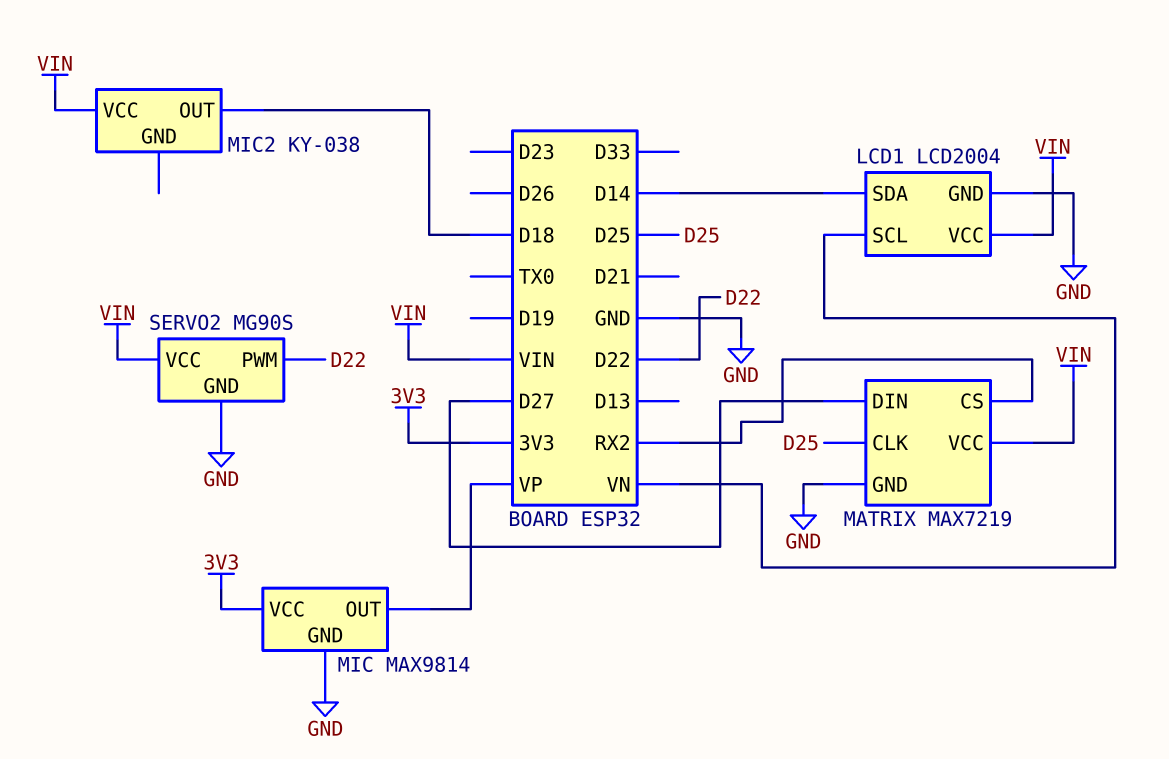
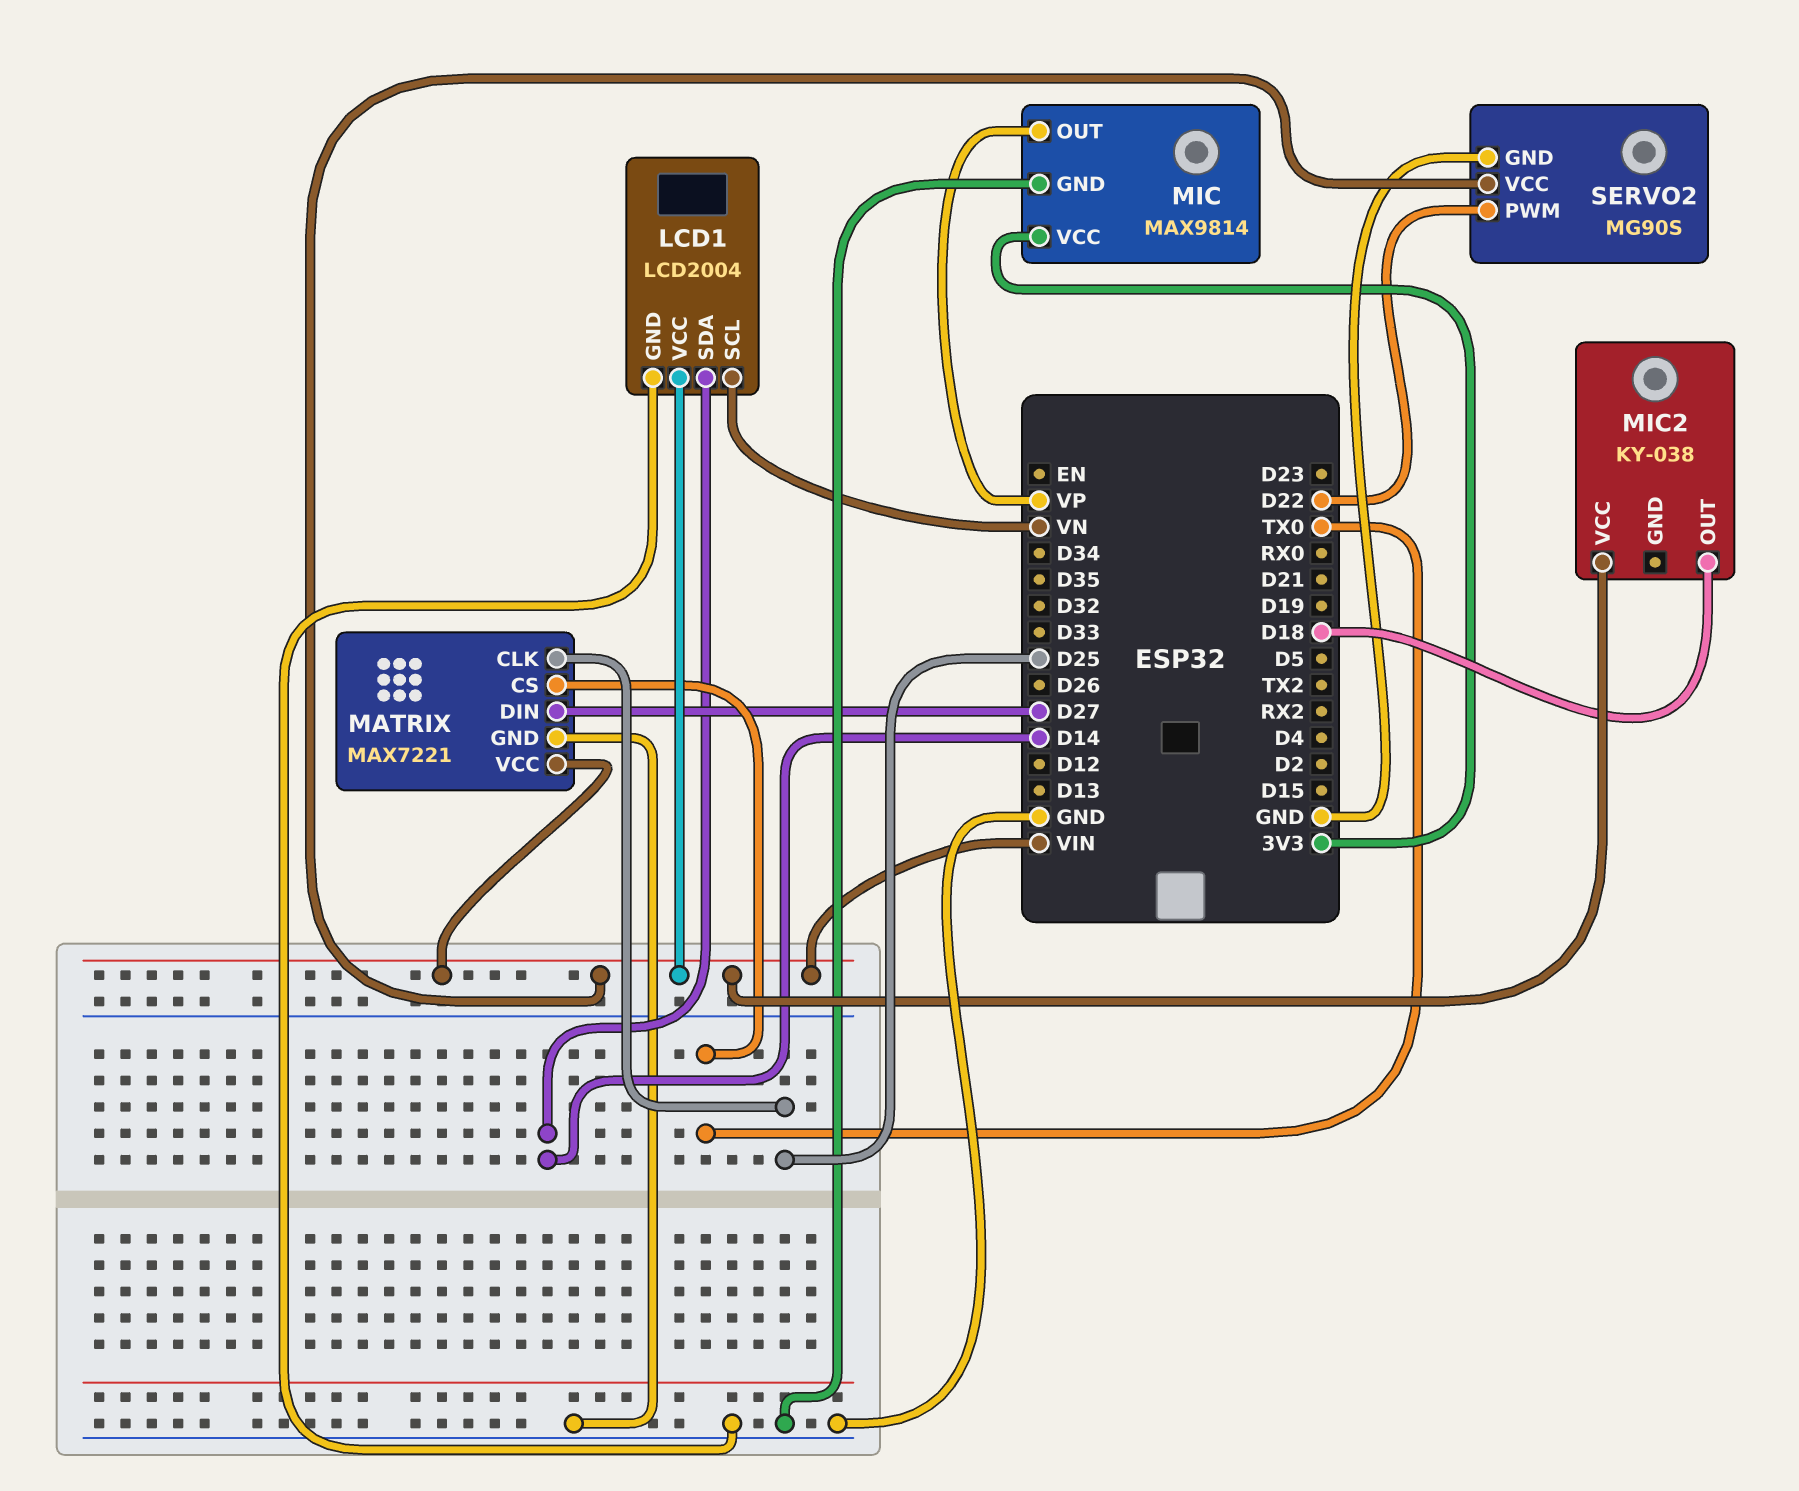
MATRIX: MAX7219 -> MAX7221
MATRIX pin CS: RX2 -> TX0

